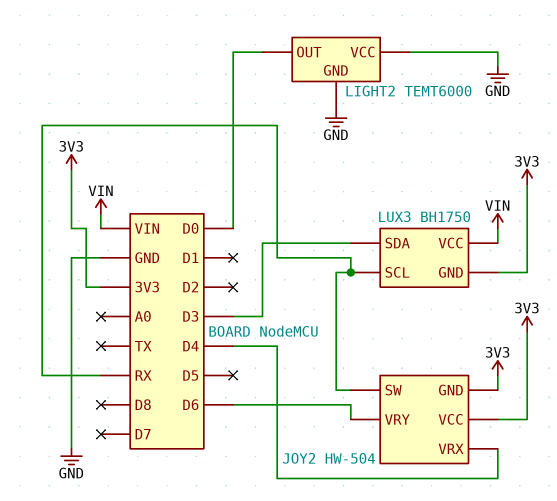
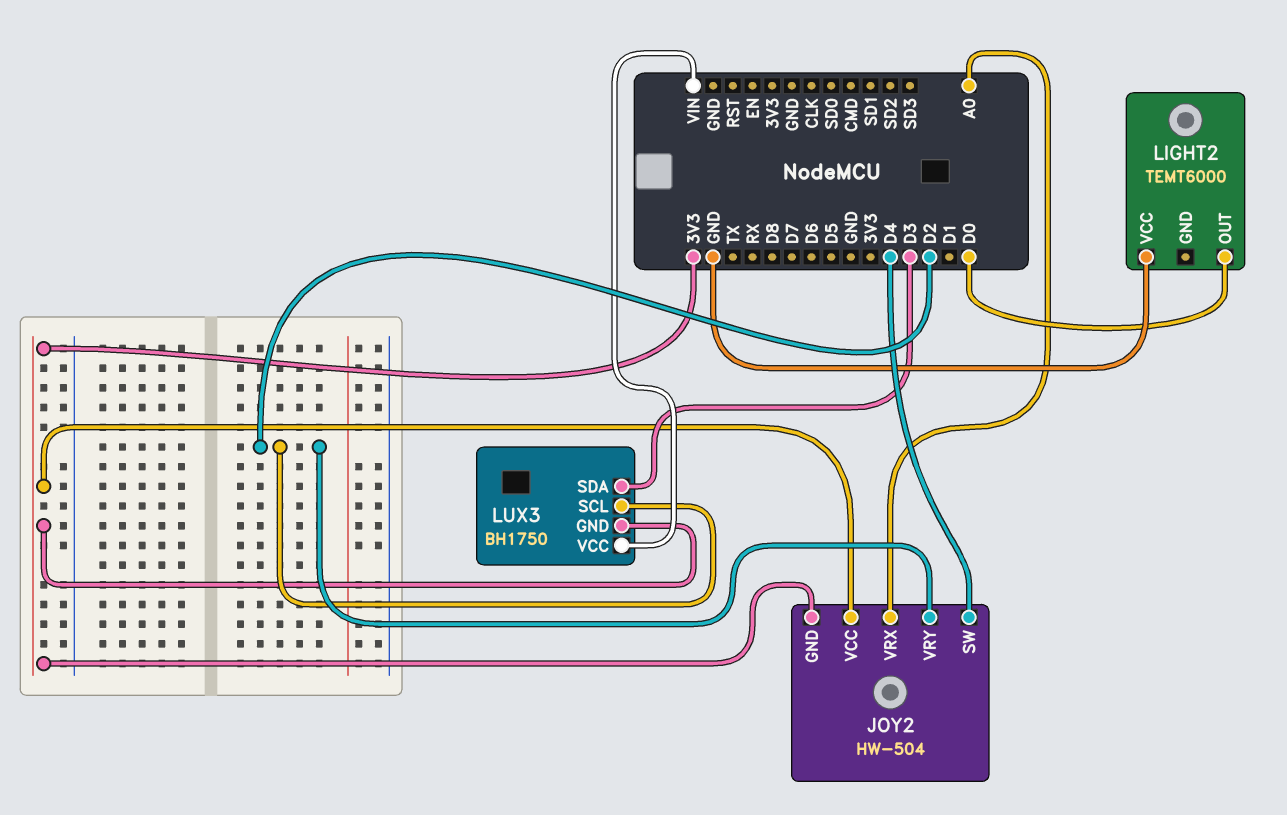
JOY2 pin SW: RX -> D4
JOY2 pin VRX: D4 -> A0
JOY2 pin VRY: D6 -> D2
LIGHT2 pin GND: GND -> none
LUX3 pin SCL: RX -> D2

